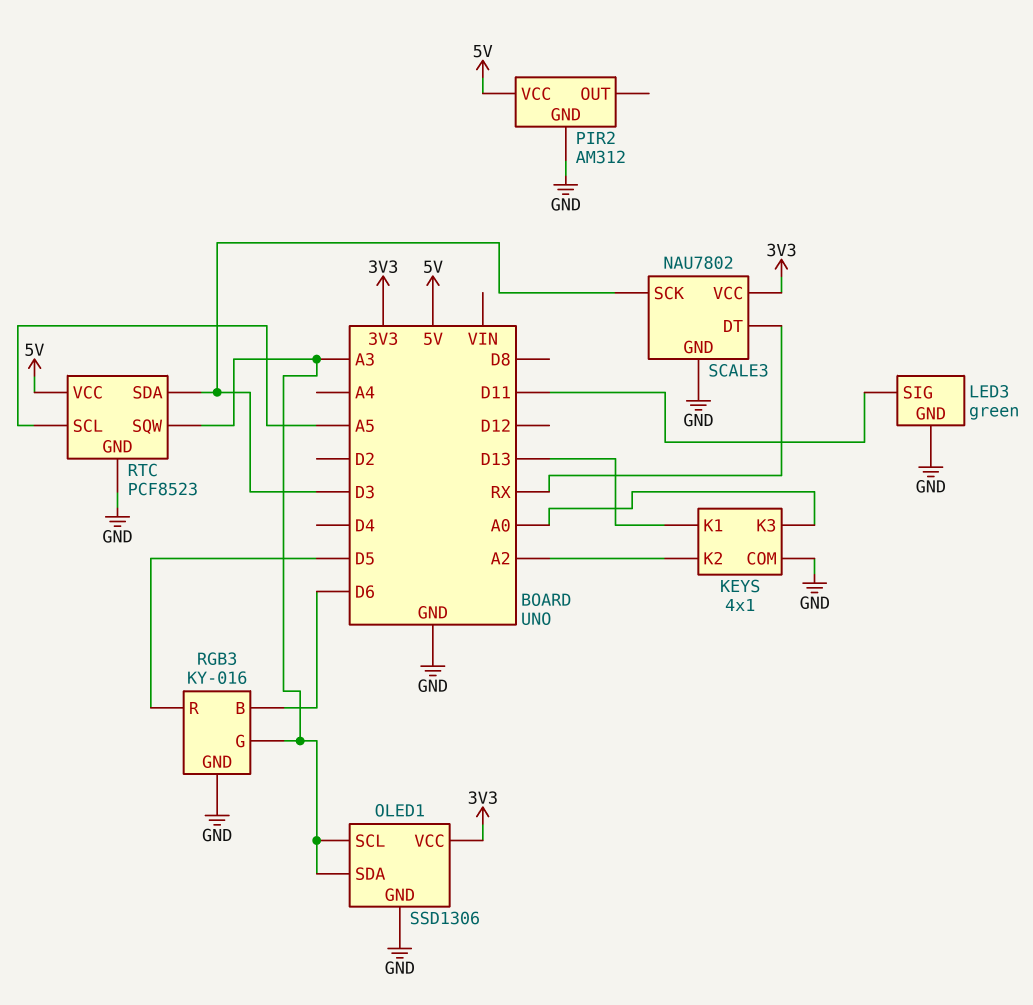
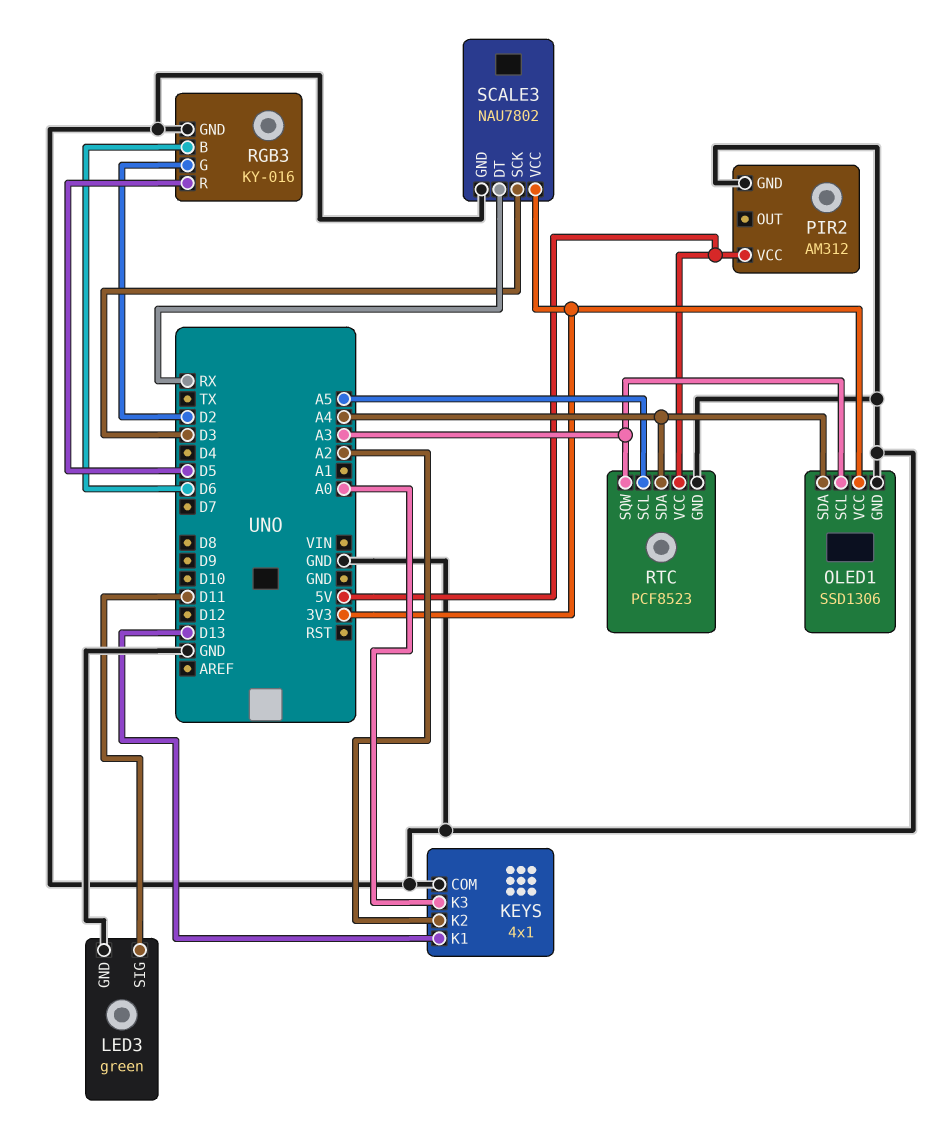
OLED1 pin SDA: A3 -> A4
RGB3 pin G: A3 -> D2
RTC pin SDA: D3 -> A4

